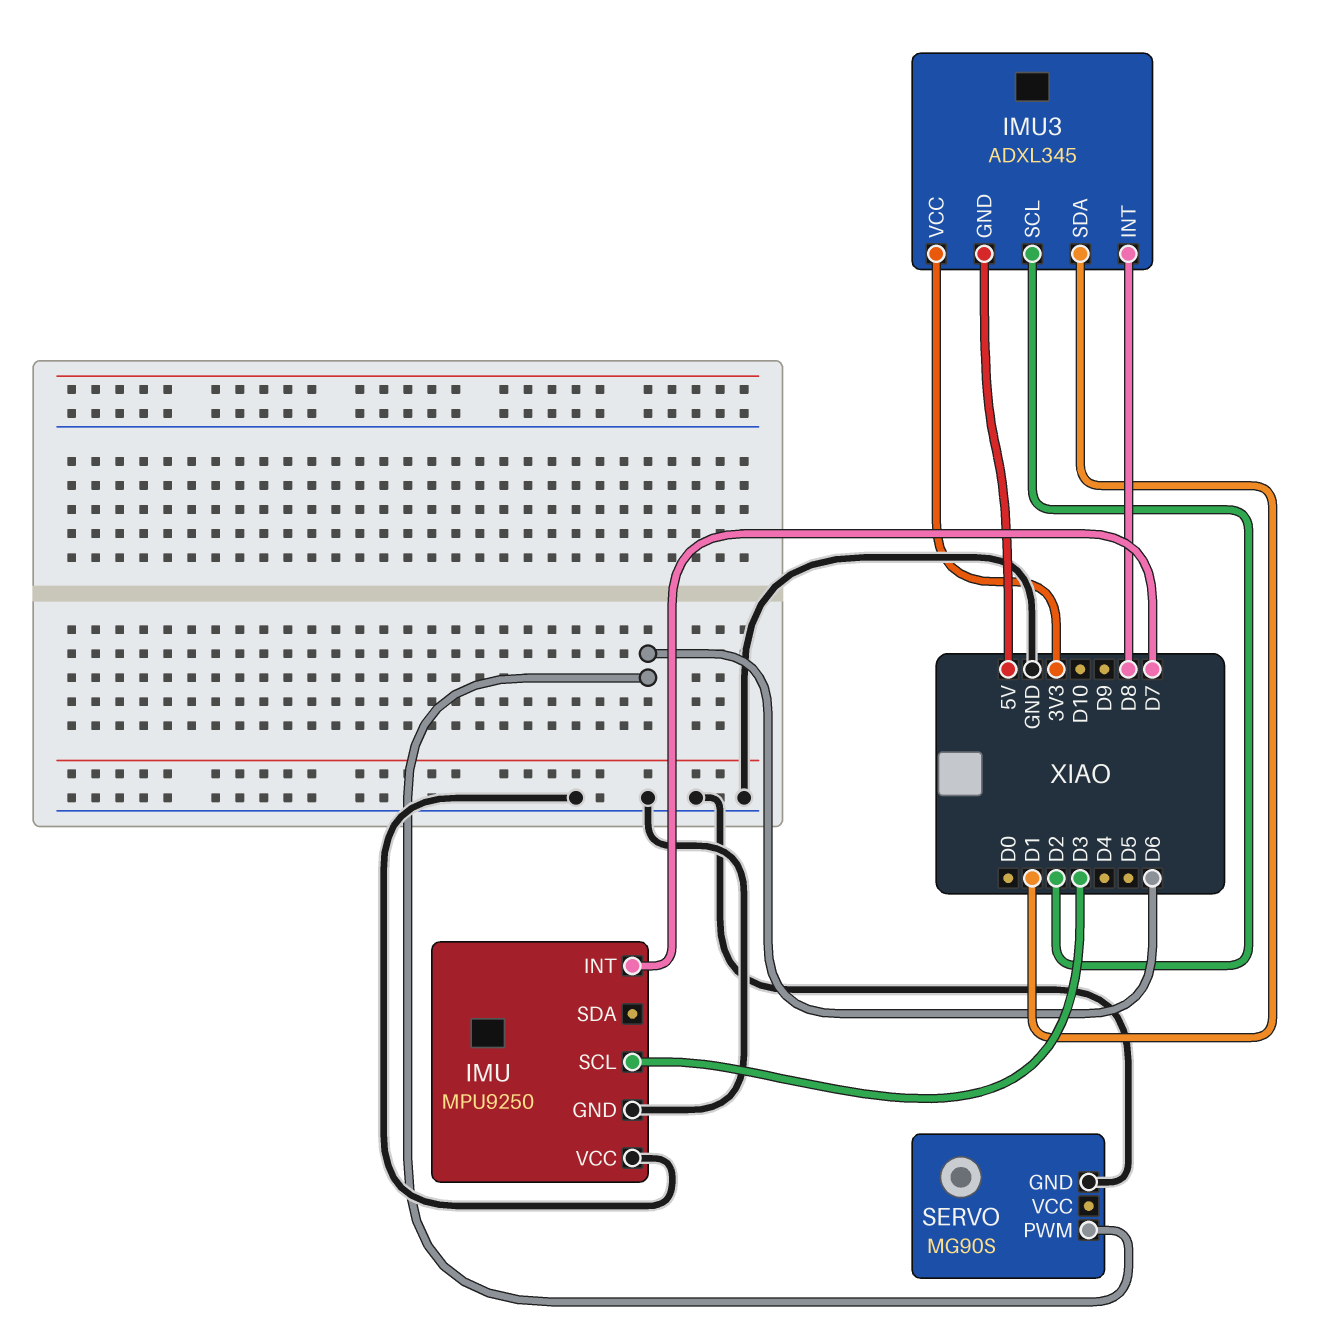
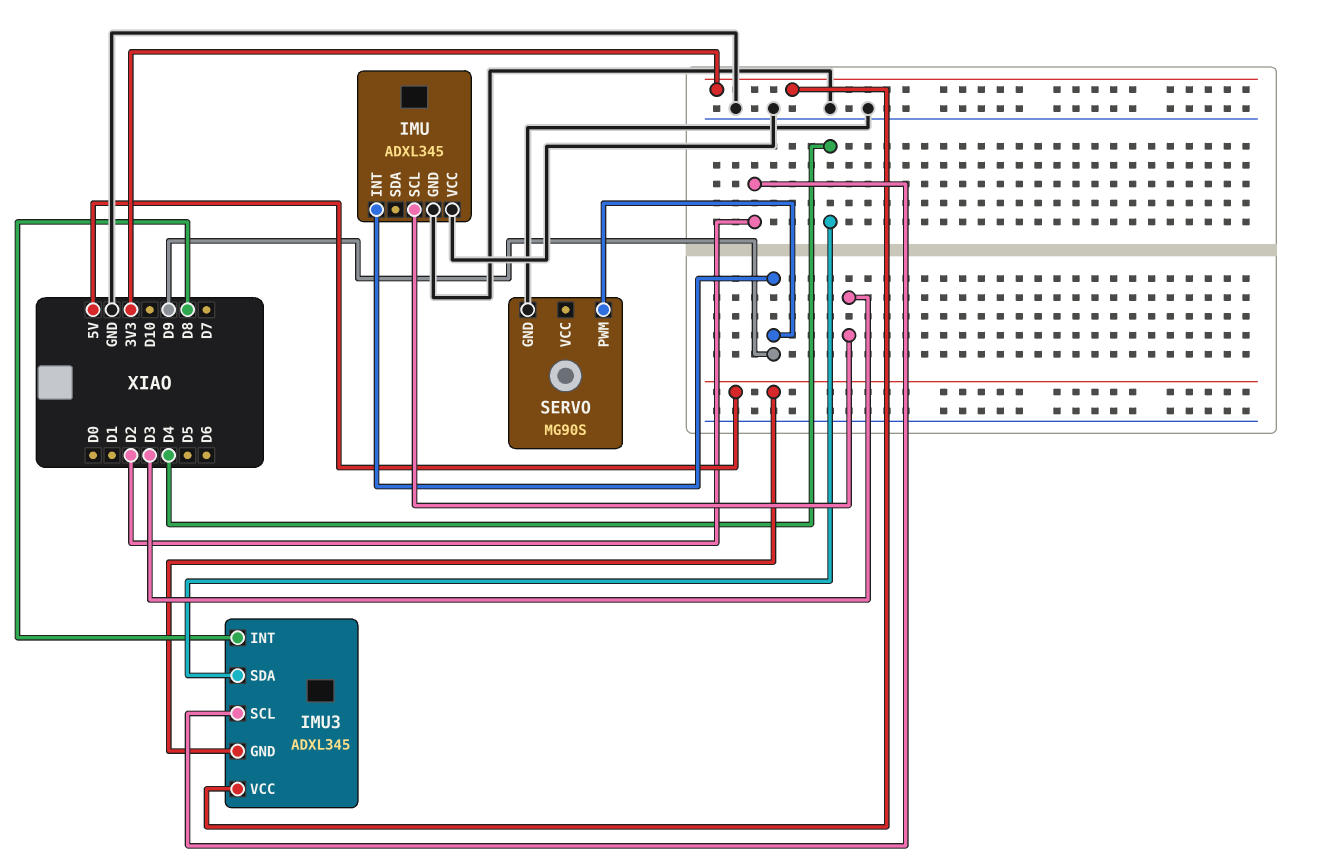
IMU: MPU9250 -> ADXL345
IMU pin INT: D7 -> D9
IMU3 pin SDA: D1 -> D4
SERVO pin PWM: D6 -> D9

